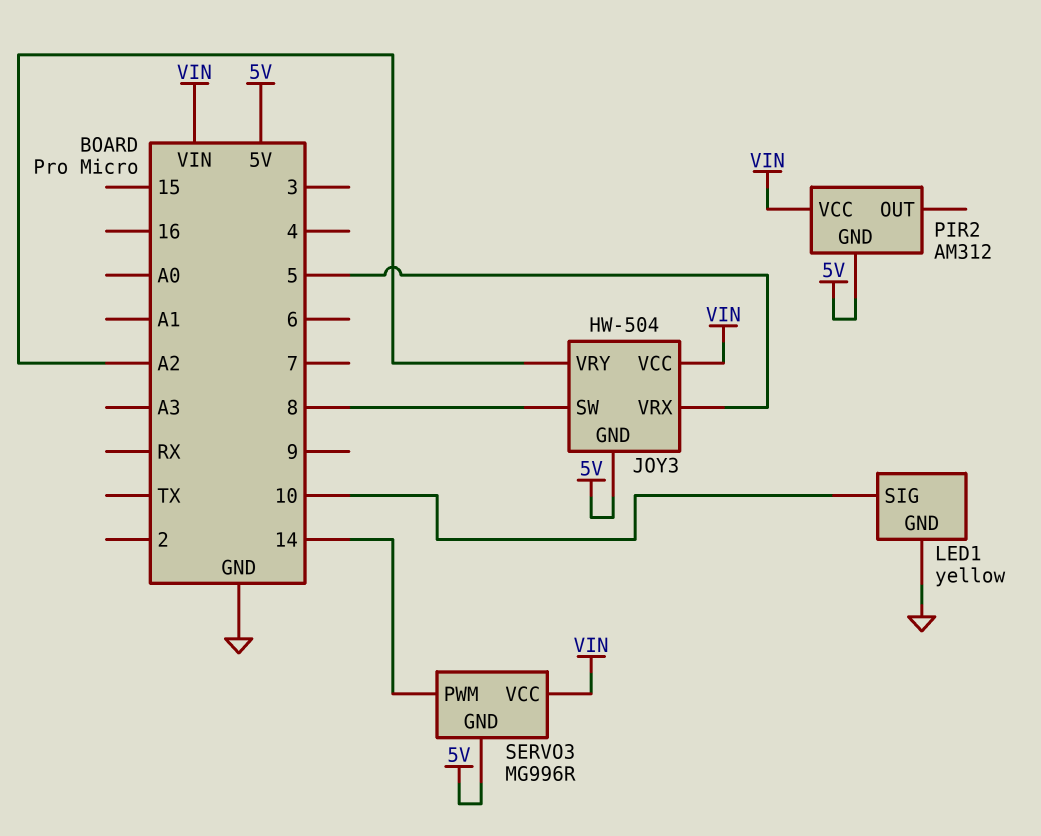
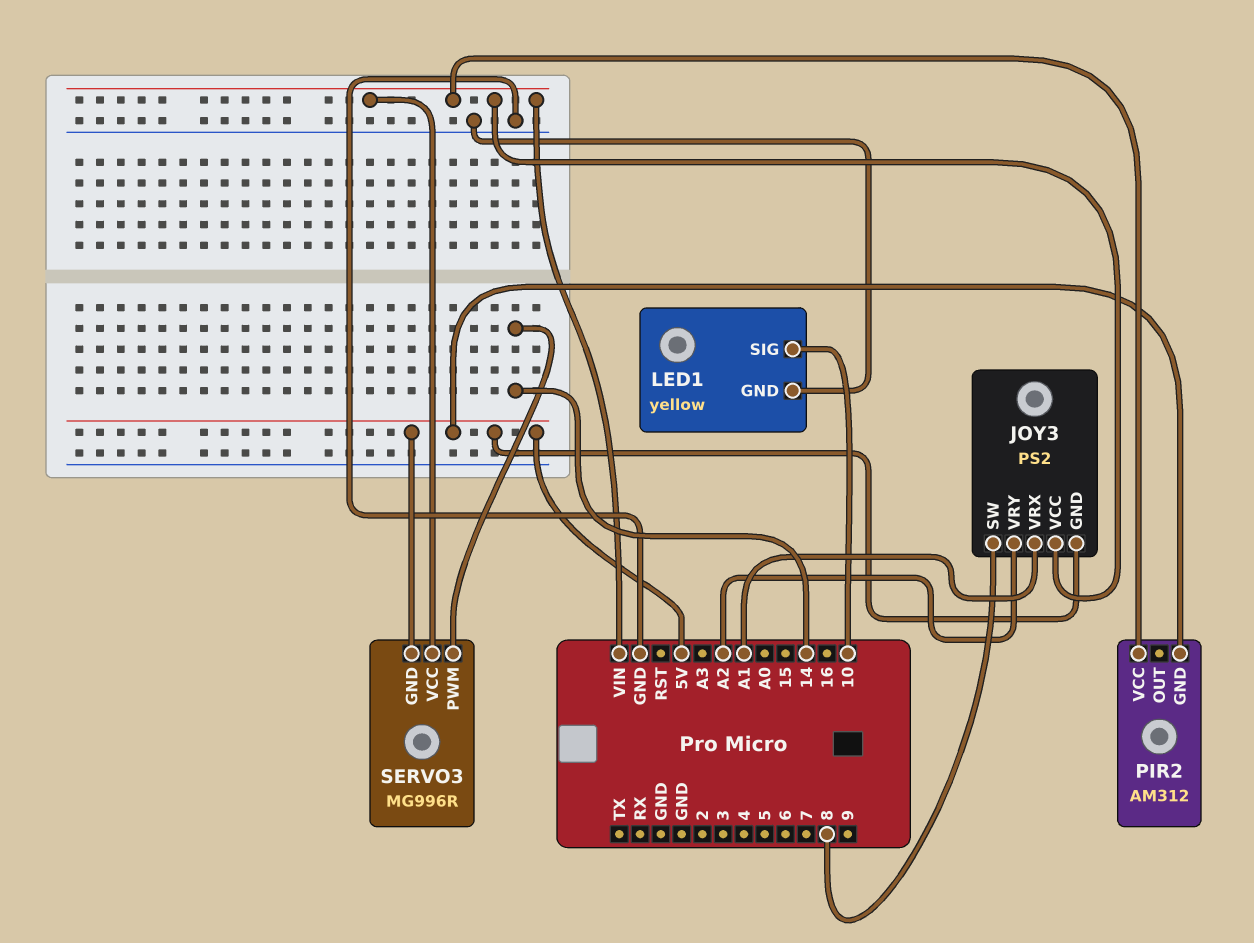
JOY3: HW-504 -> PS2
JOY3 pin VRX: 5 -> A1

